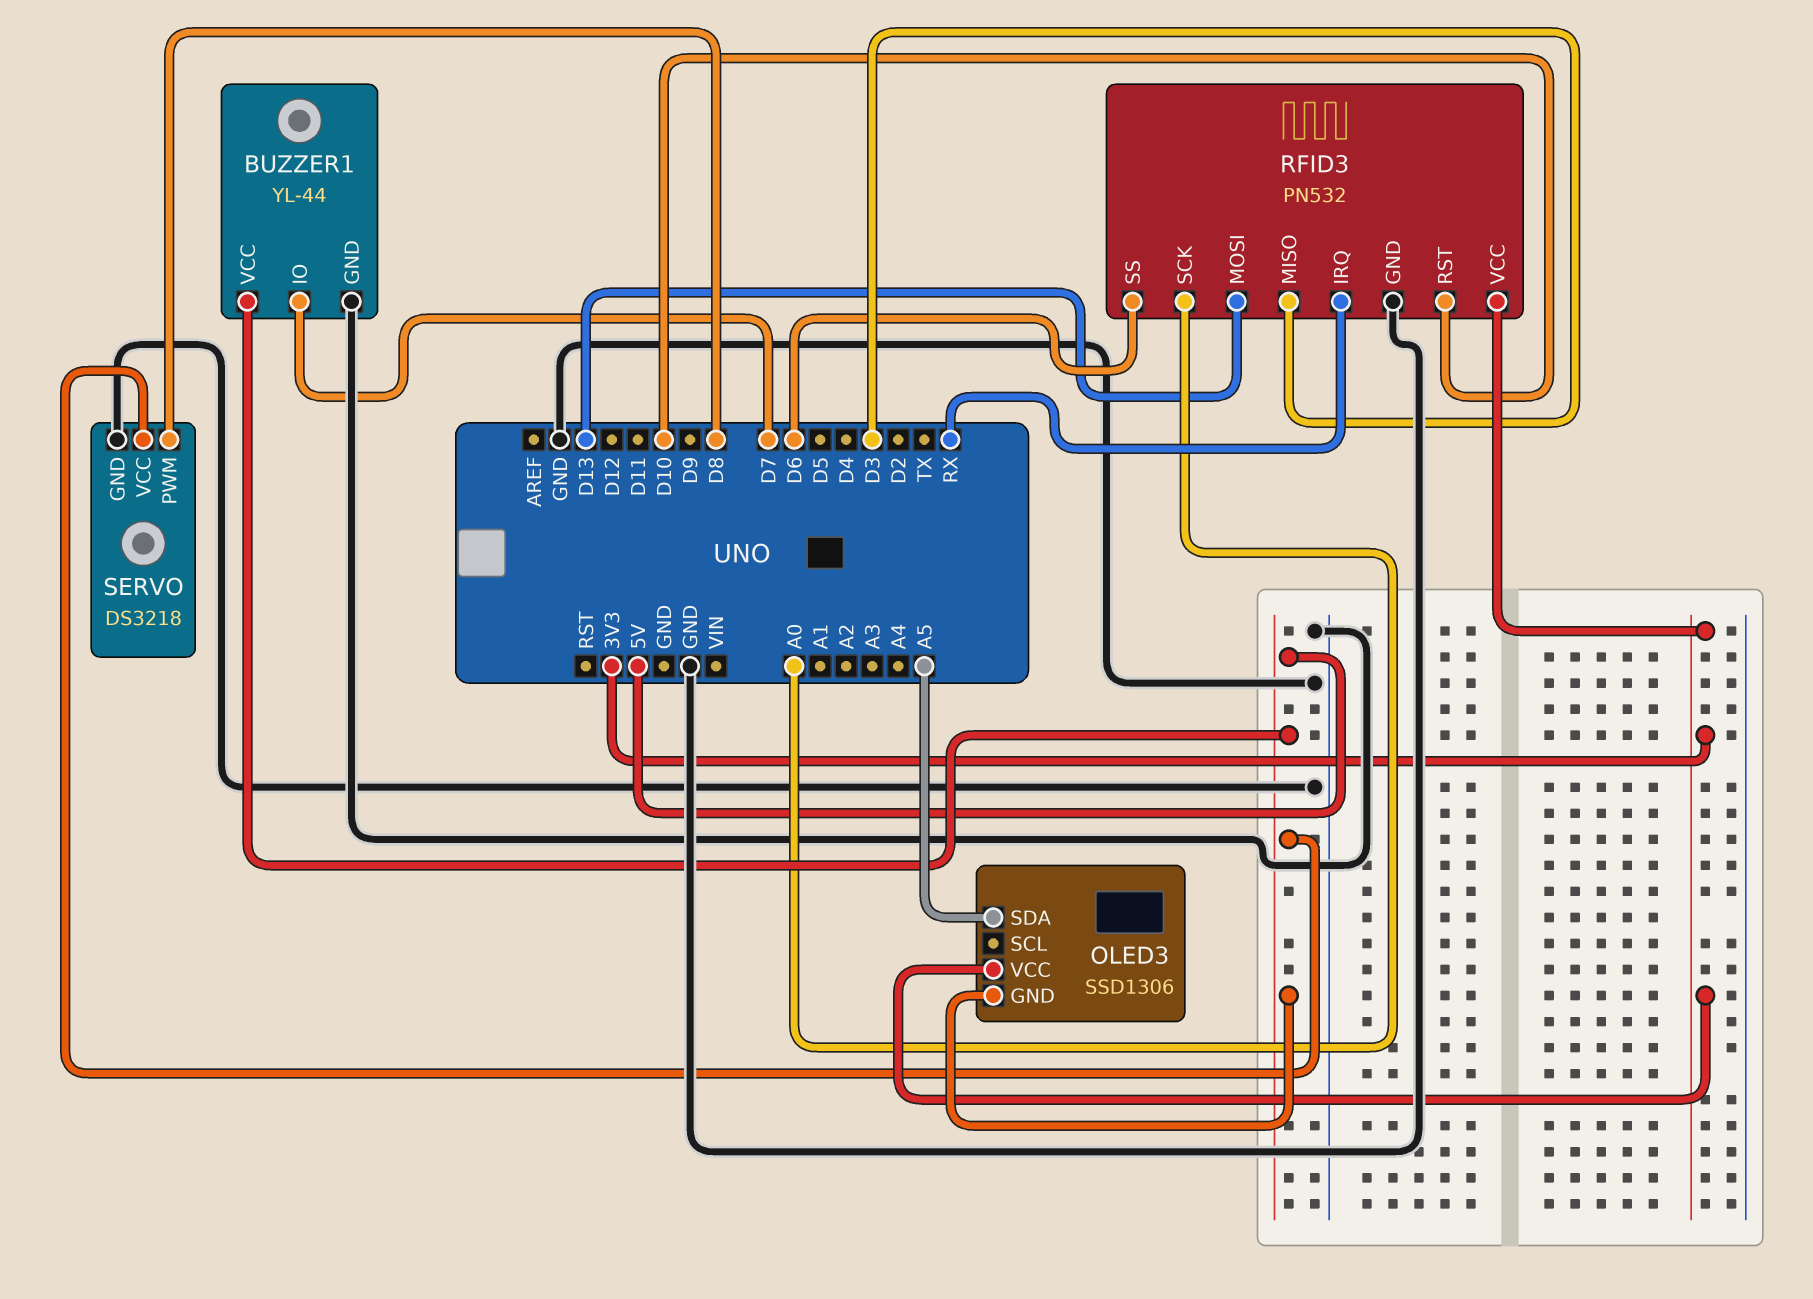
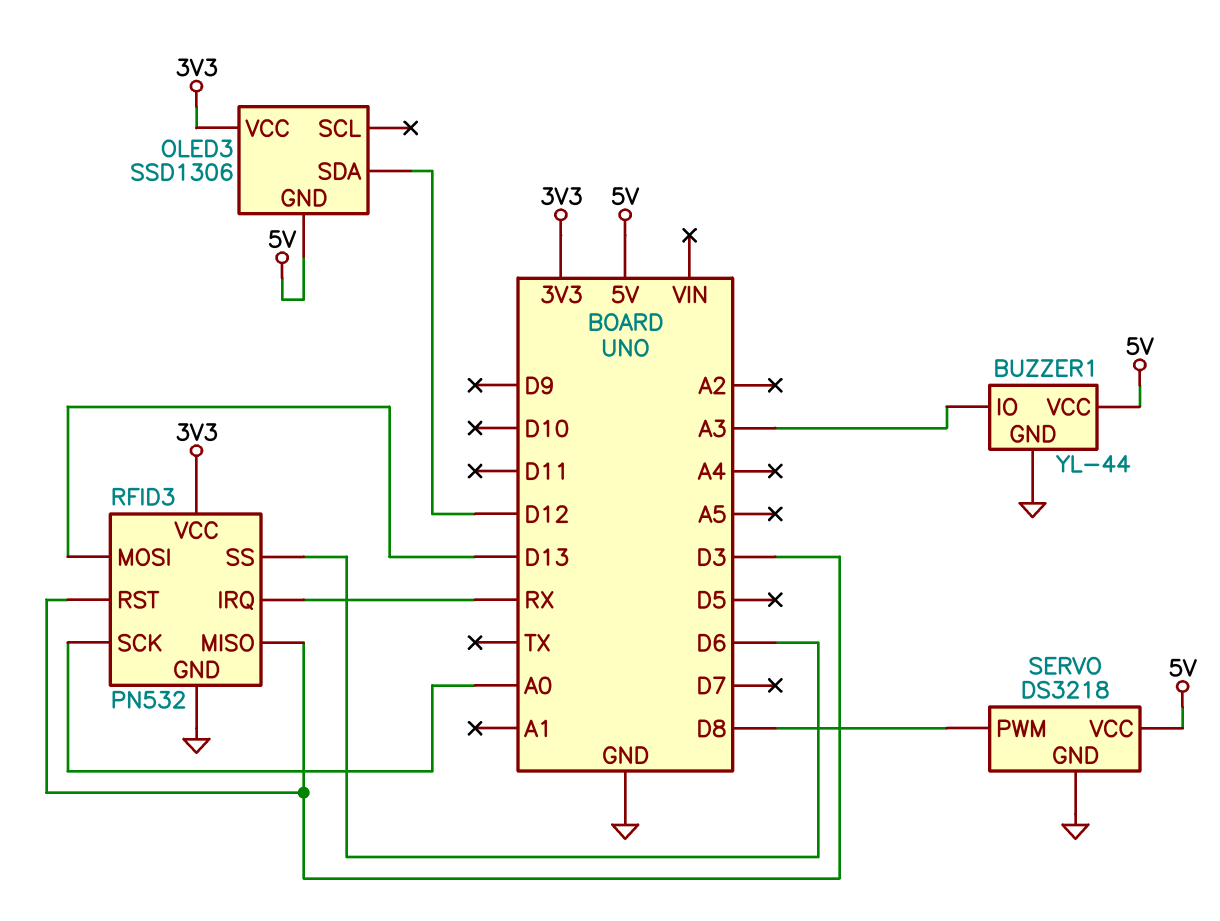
BUZZER1 pin IO: D7 -> A3
OLED3 pin SDA: A5 -> D12
RFID3 pin RST: D10 -> D3

